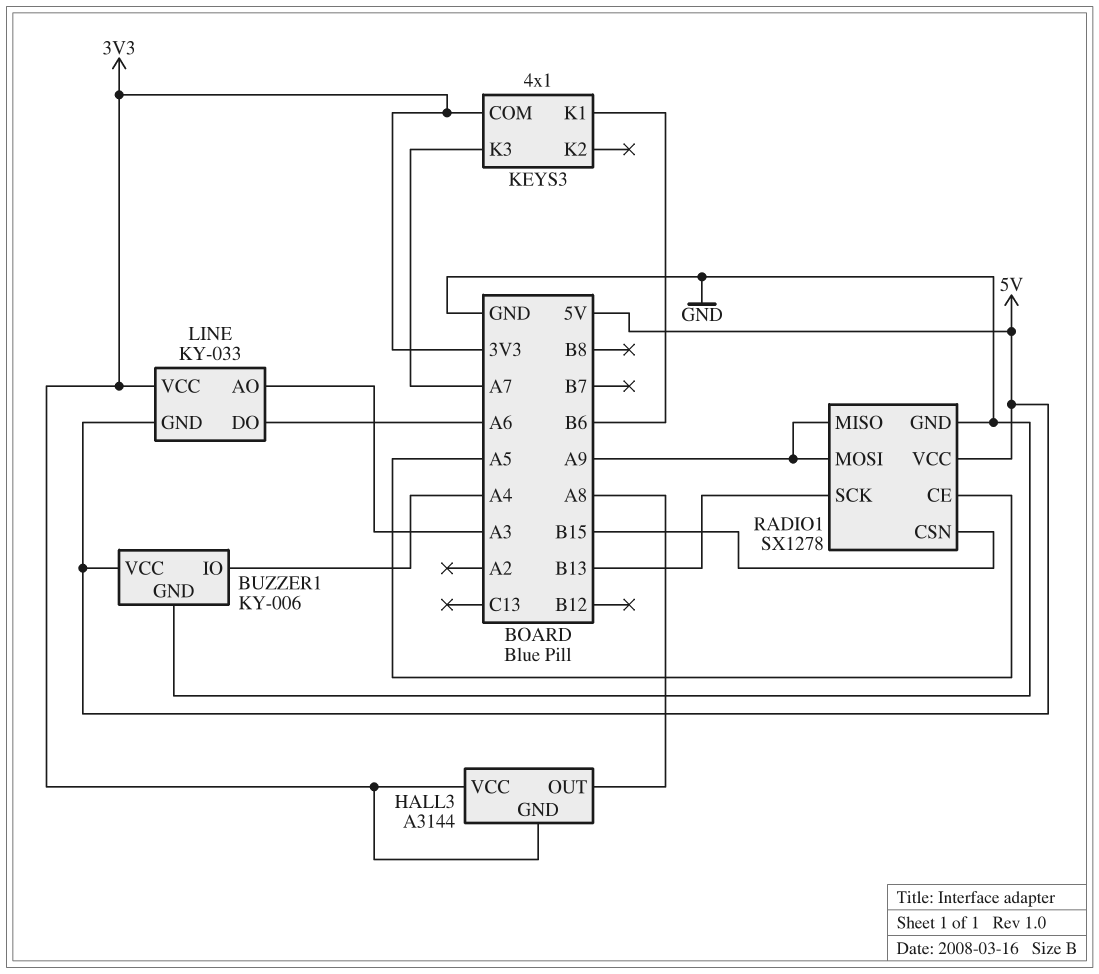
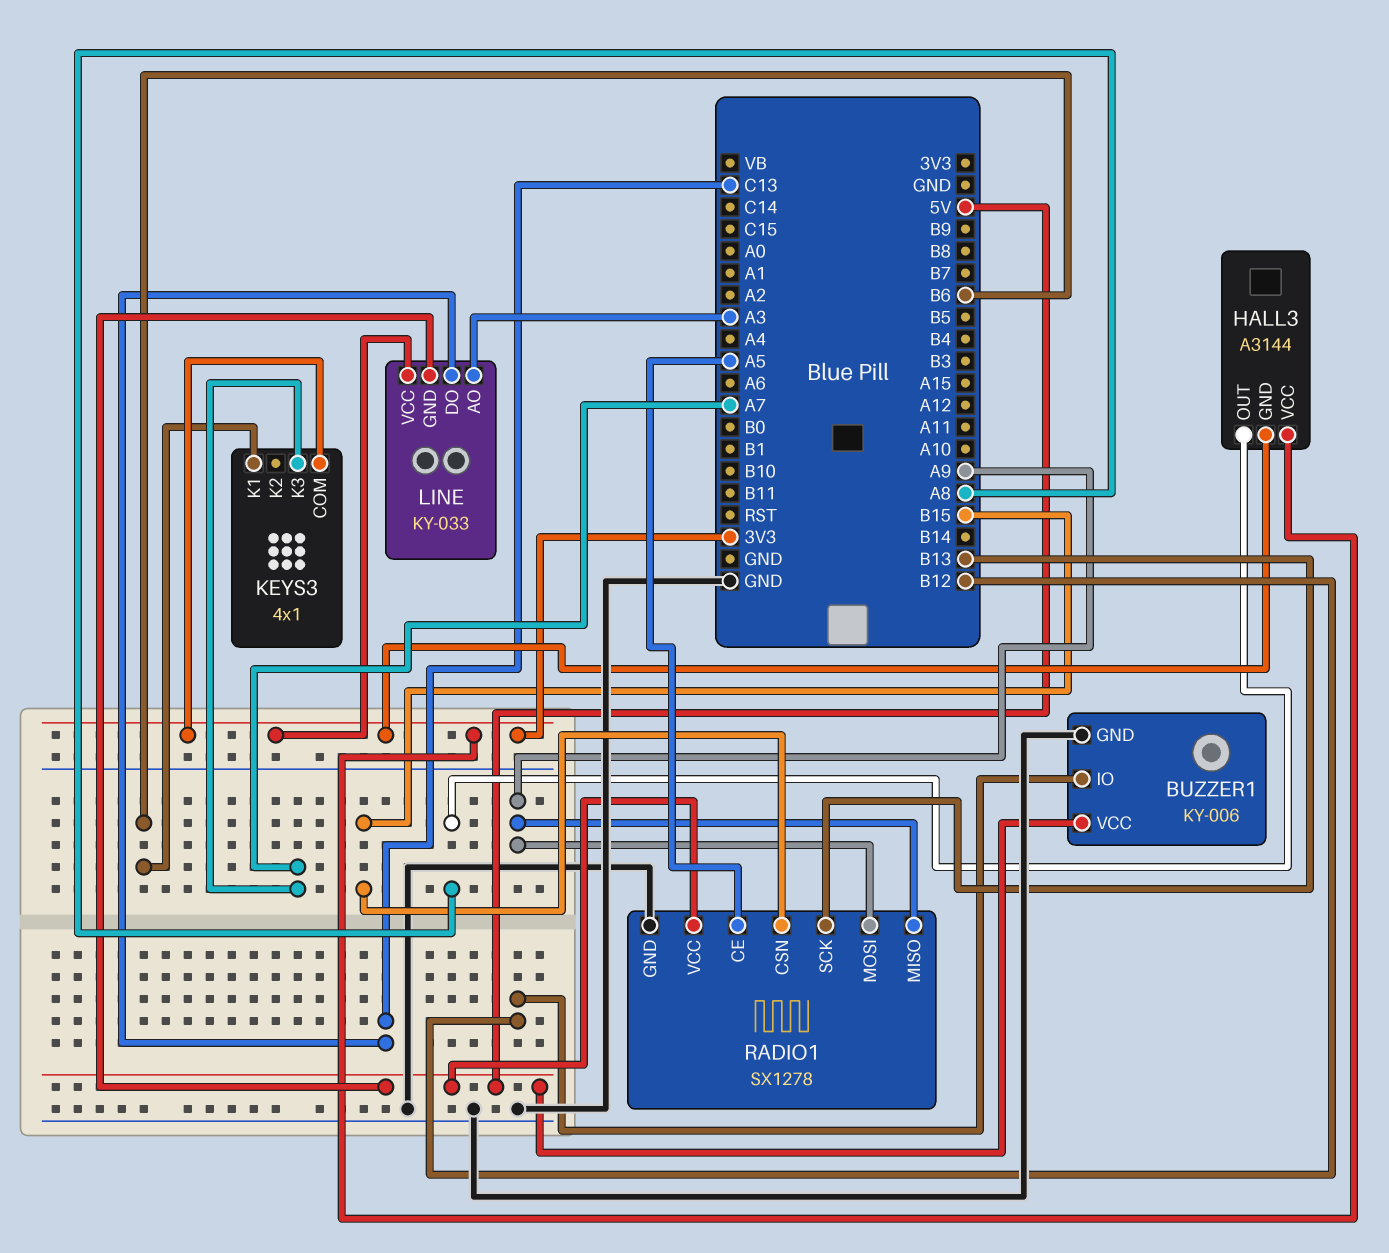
BUZZER1 pin IO: A4 -> B12
LINE pin DO: A6 -> C13

